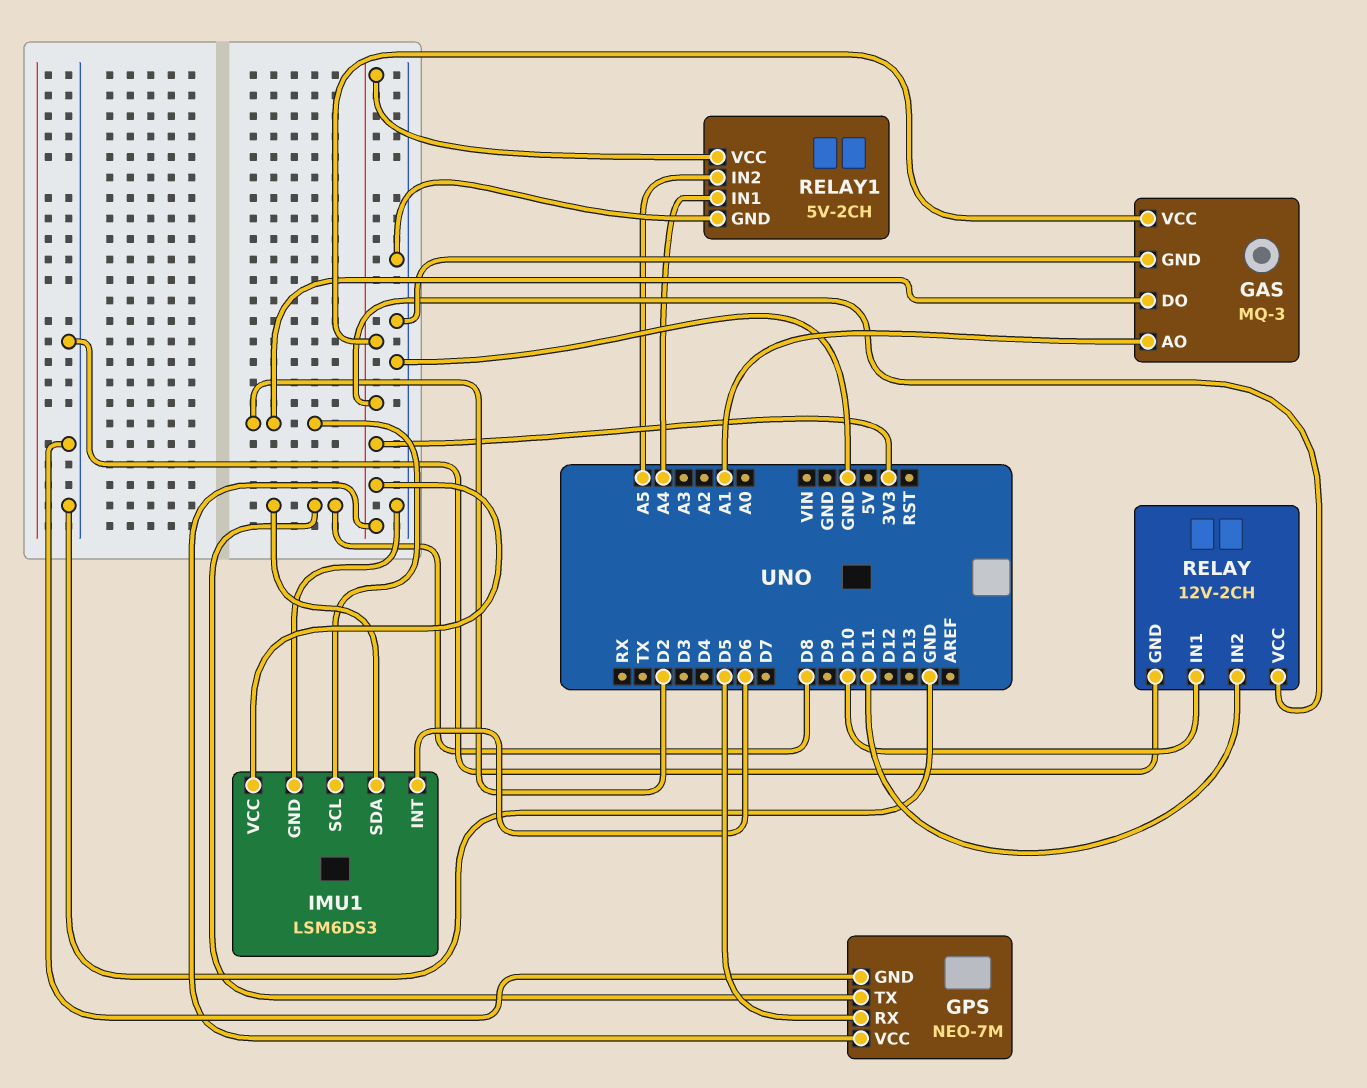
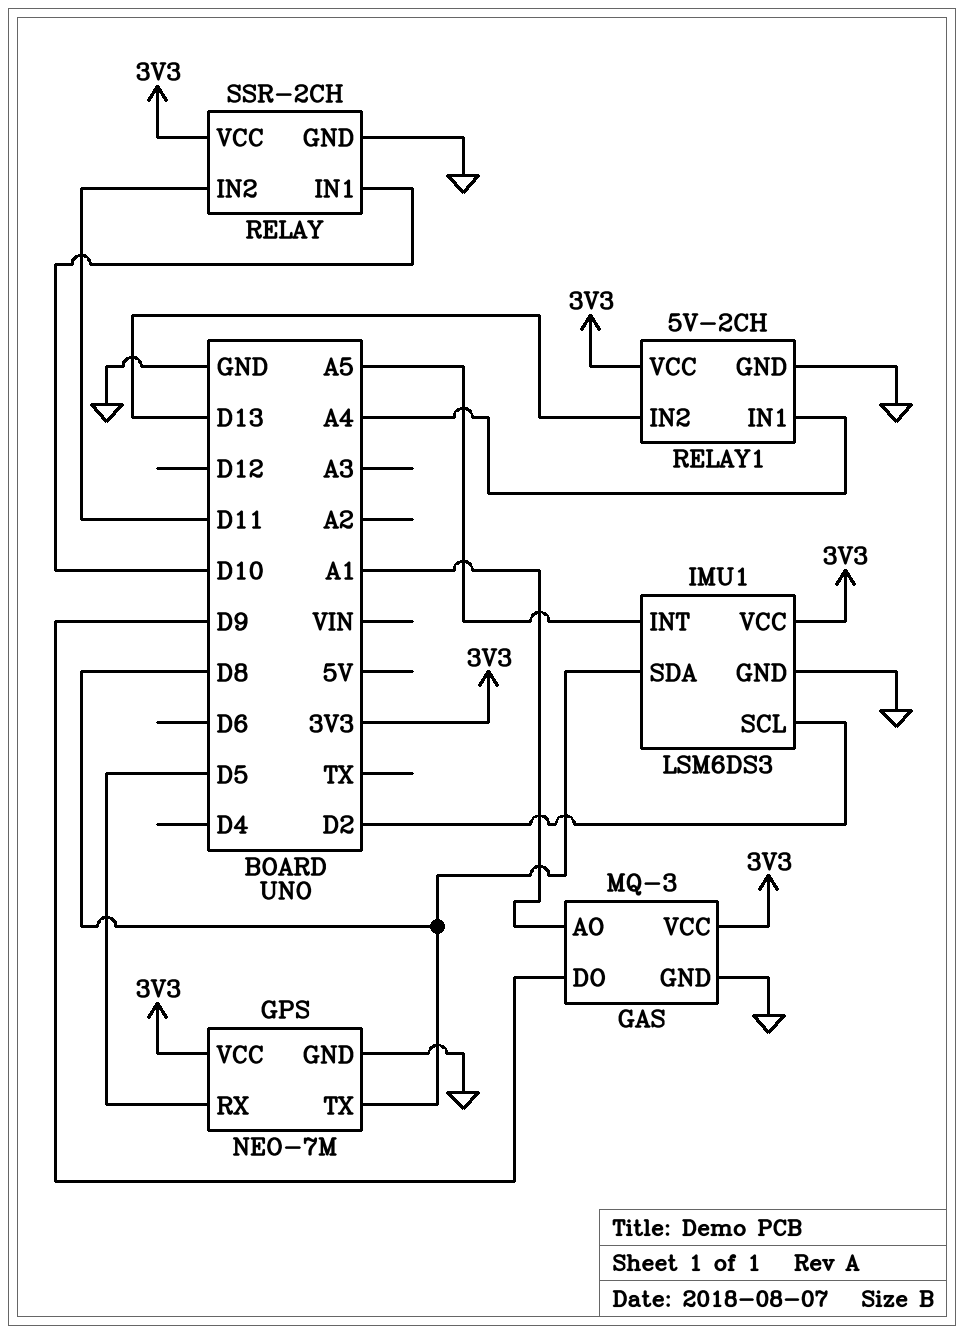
GAS pin DO: D2 -> D9
IMU1 pin INT: D6 -> A5
RELAY: 12V-2CH -> SSR-2CH
RELAY1 pin IN2: A5 -> D13

